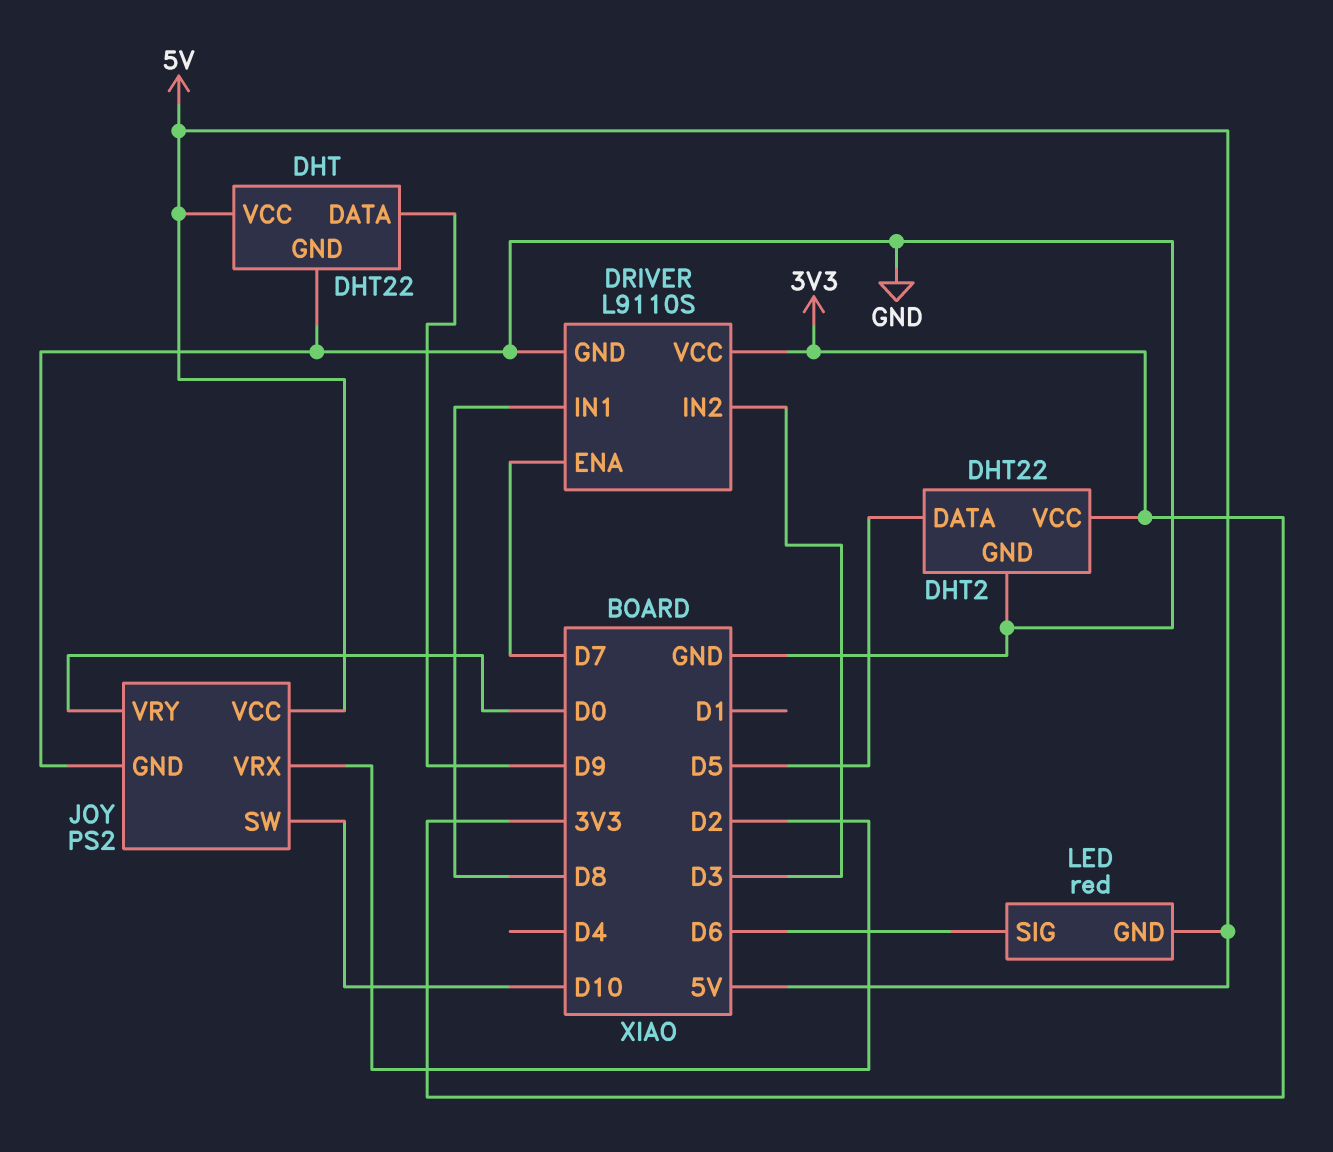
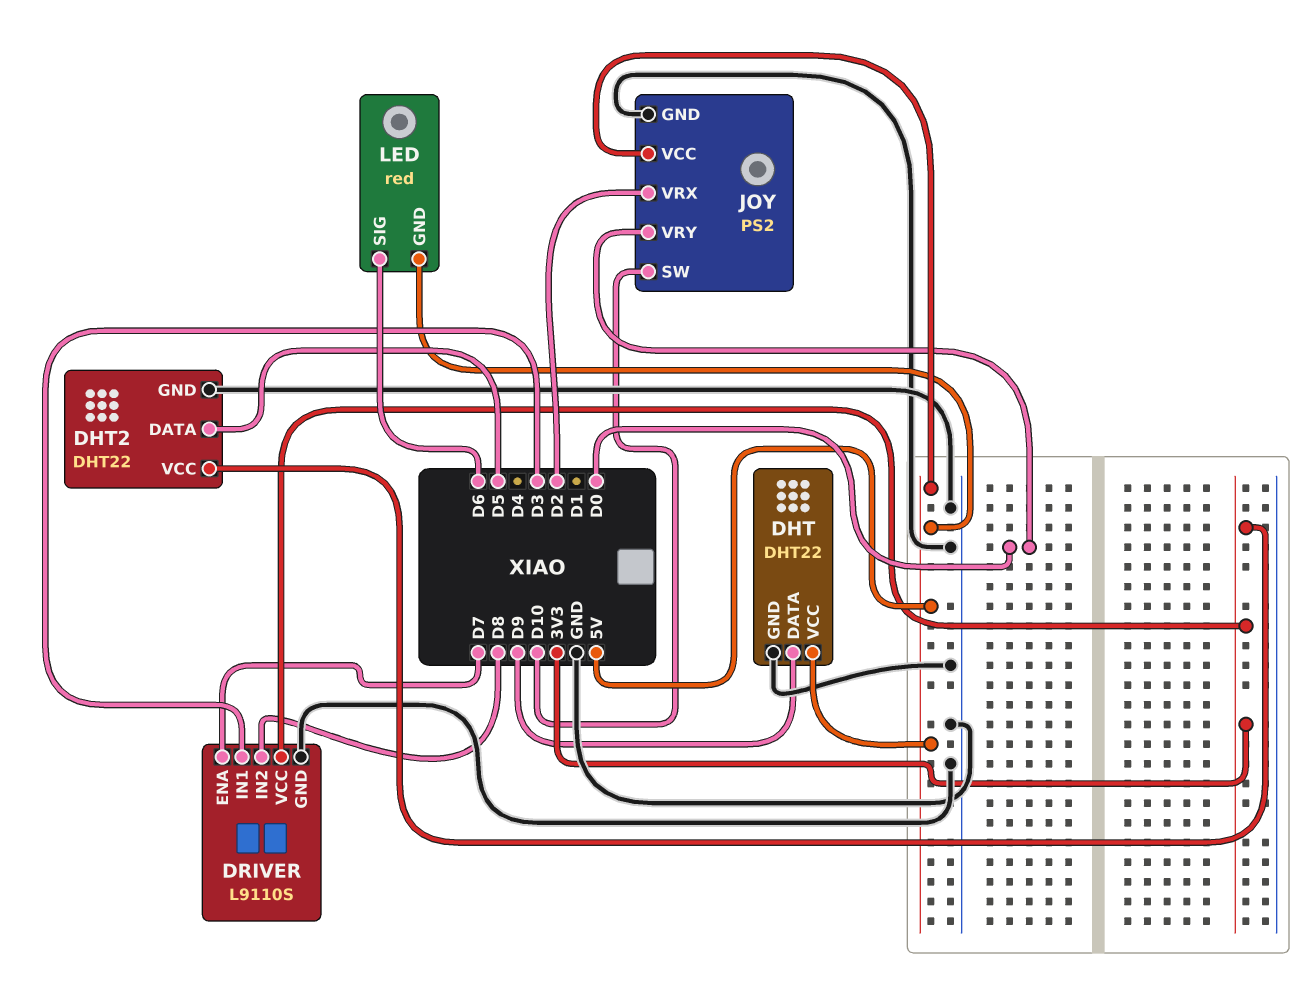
DRIVER pin IN1: D8 -> D3
DRIVER pin IN2: D3 -> D8

